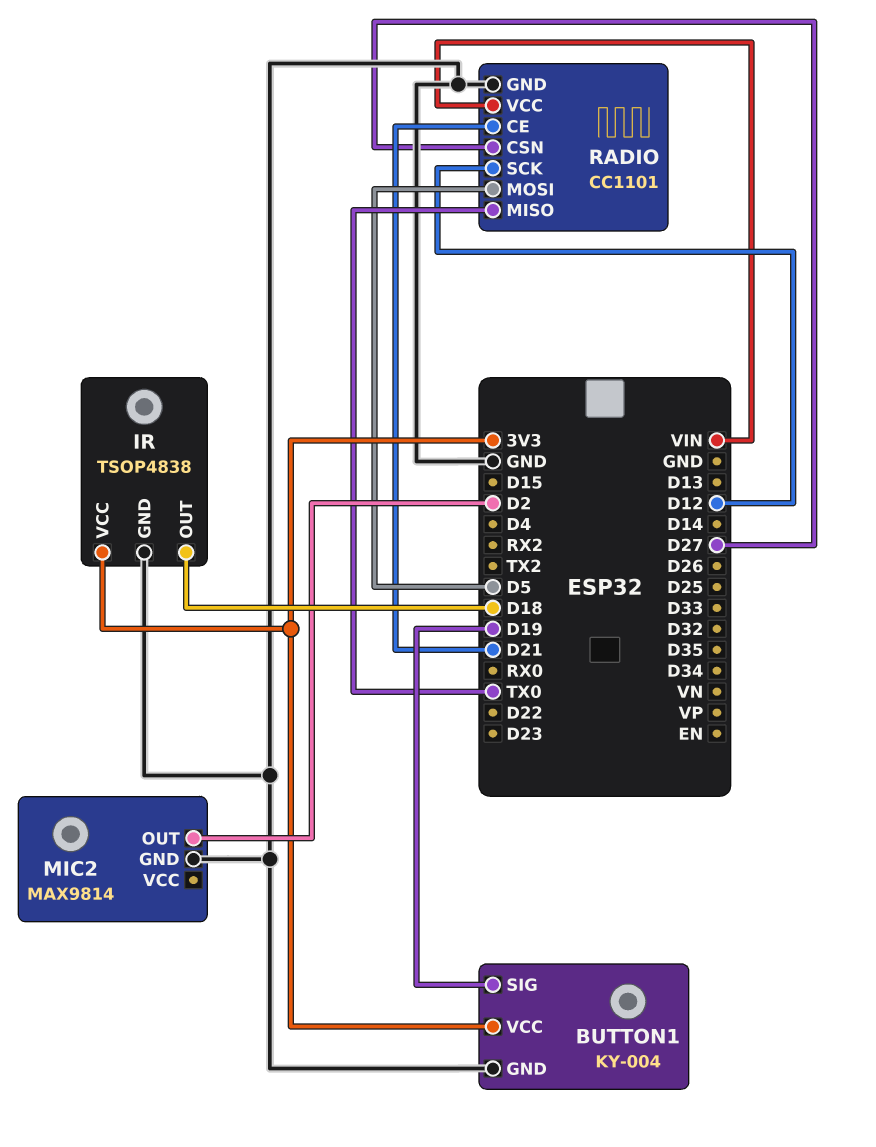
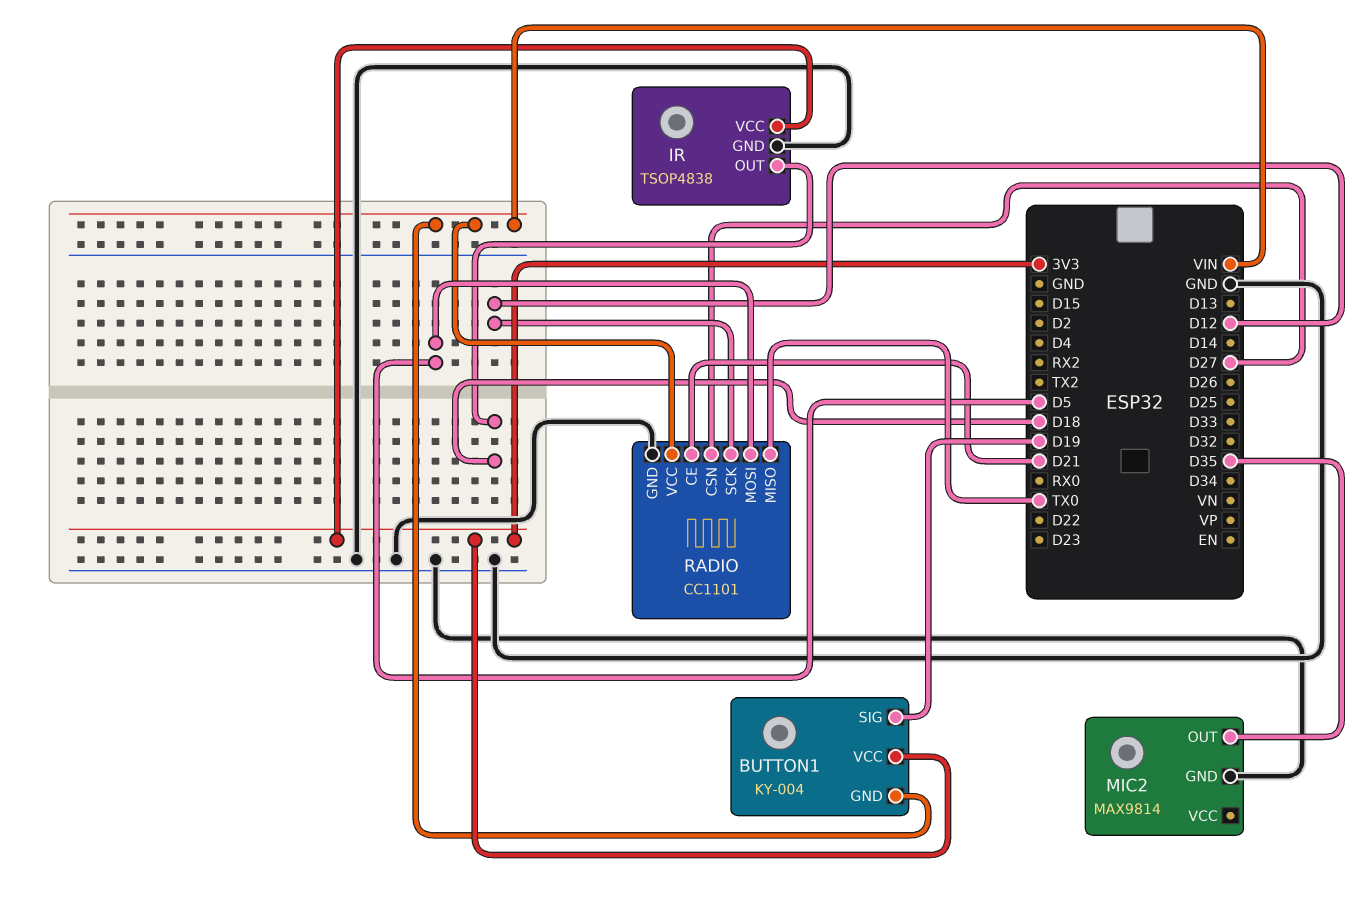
BUTTON1 pin GND: GND -> VIN
MIC2 pin OUT: D2 -> D35

